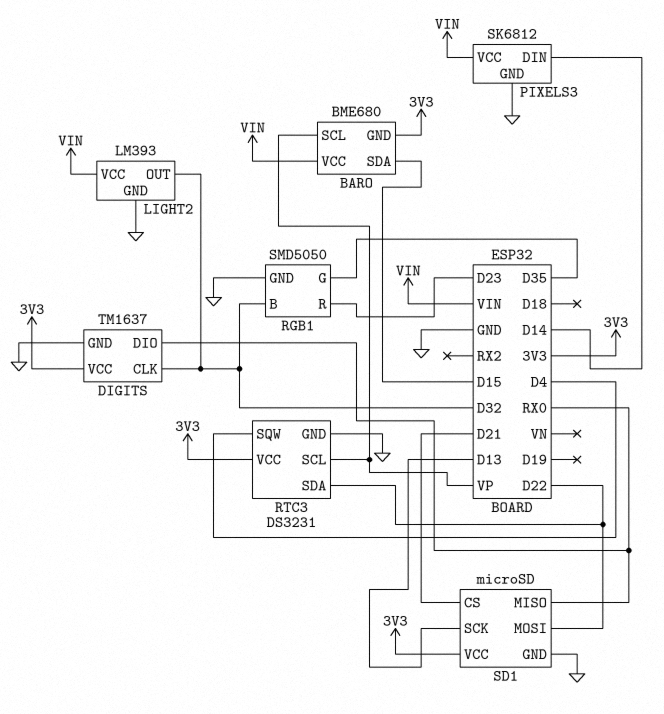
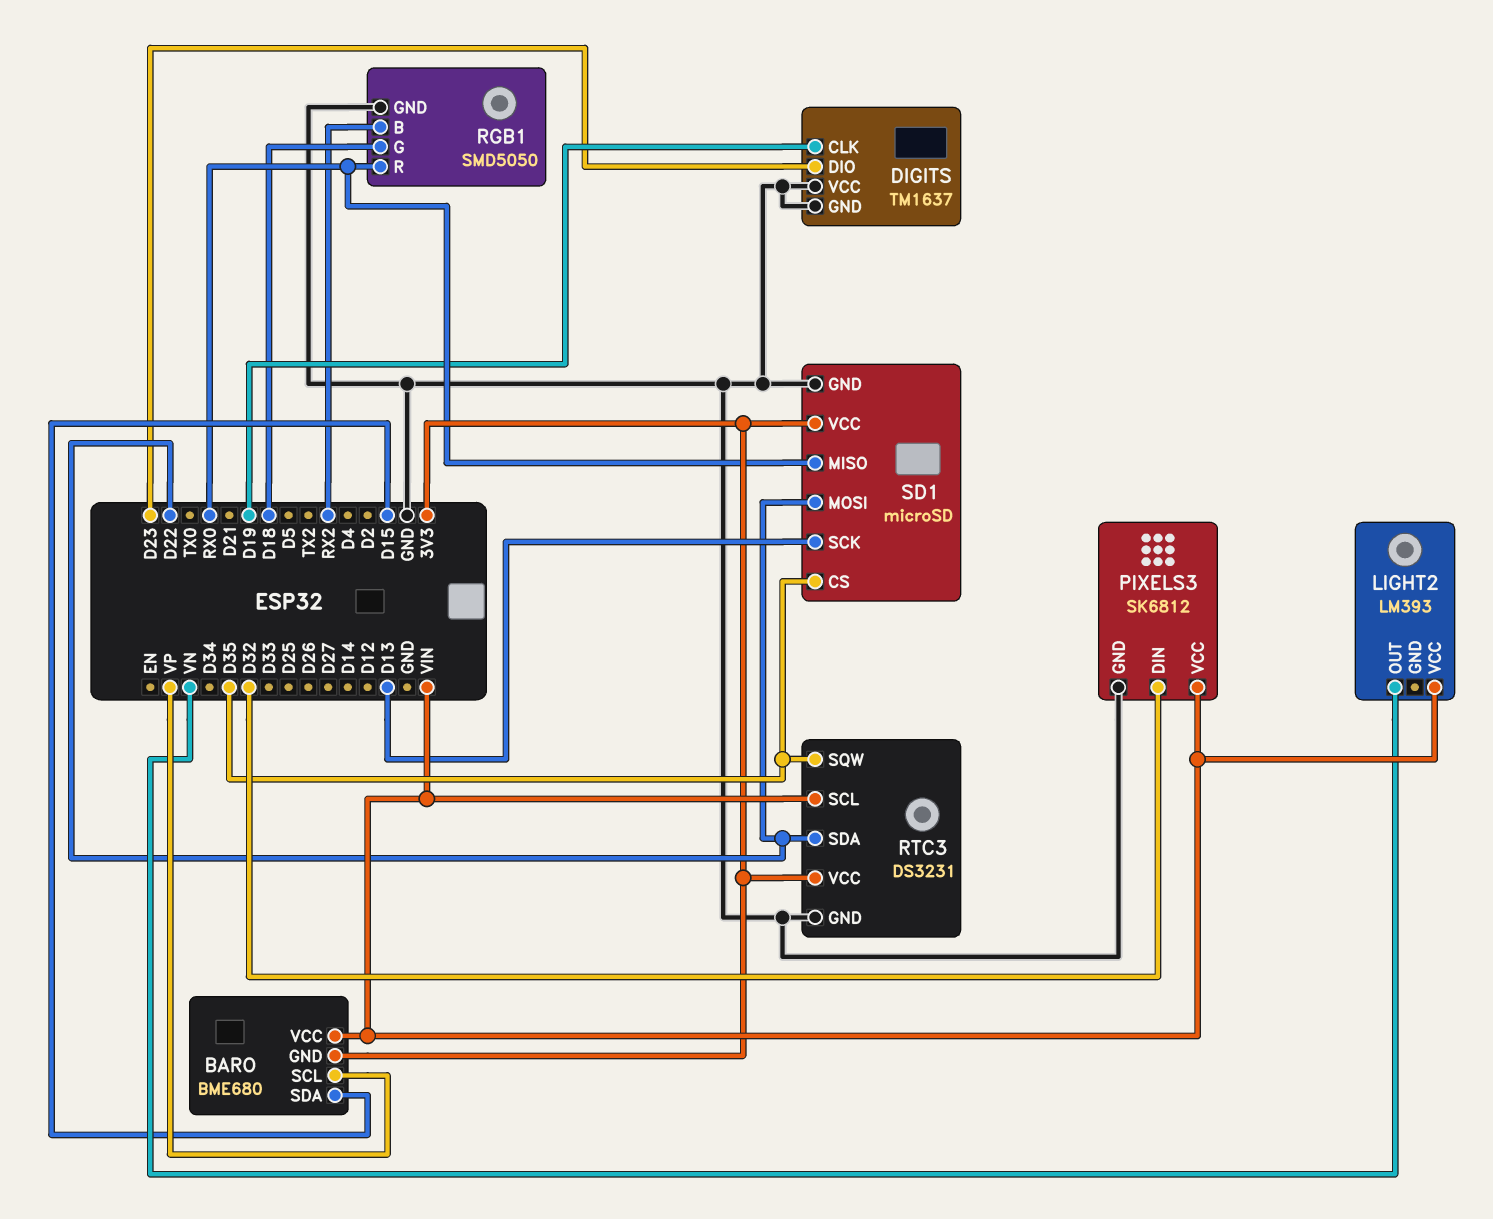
DIGITS pin CLK: D32 -> D19
DIGITS pin DIO: RX0 -> D23
DIGITS pin VCC: 3V3 -> GND
LIGHT2 pin GND: GND -> none
LIGHT2 pin OUT: D32 -> VN
PIXELS3 pin DIN: D14 -> D32
RGB1 pin B: D32 -> RX2
RGB1 pin G: D35 -> D18
RGB1 pin R: D23 -> RX0
RTC3 pin SCL: VP -> VIN
RTC3 pin SQW: D4 -> D35
SD1 pin CS: D21 -> D35

